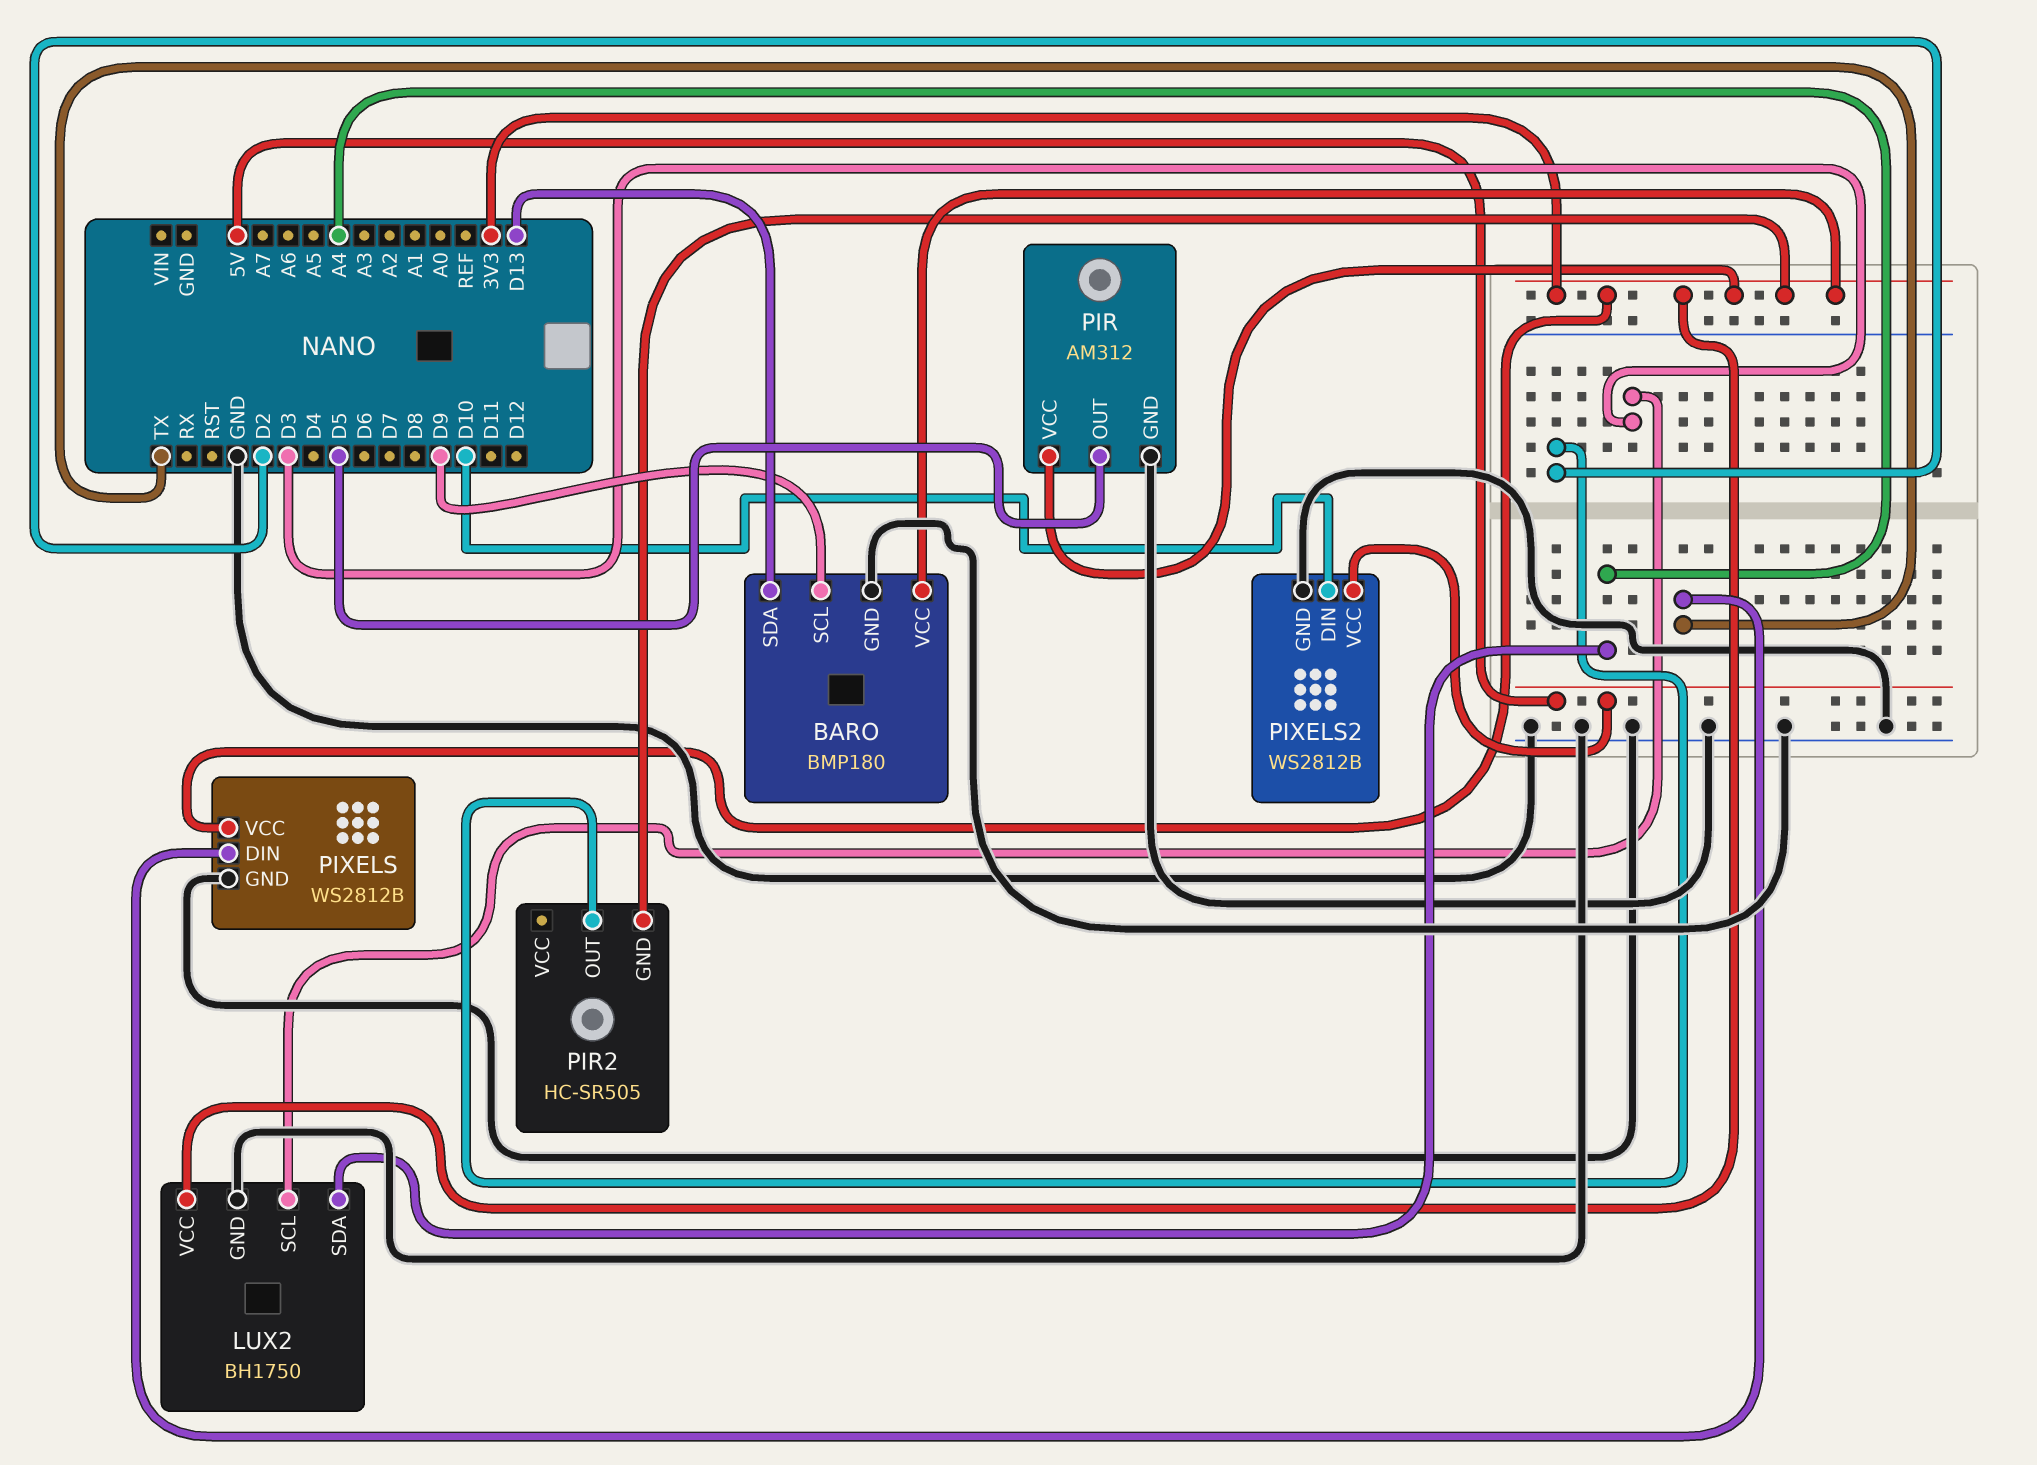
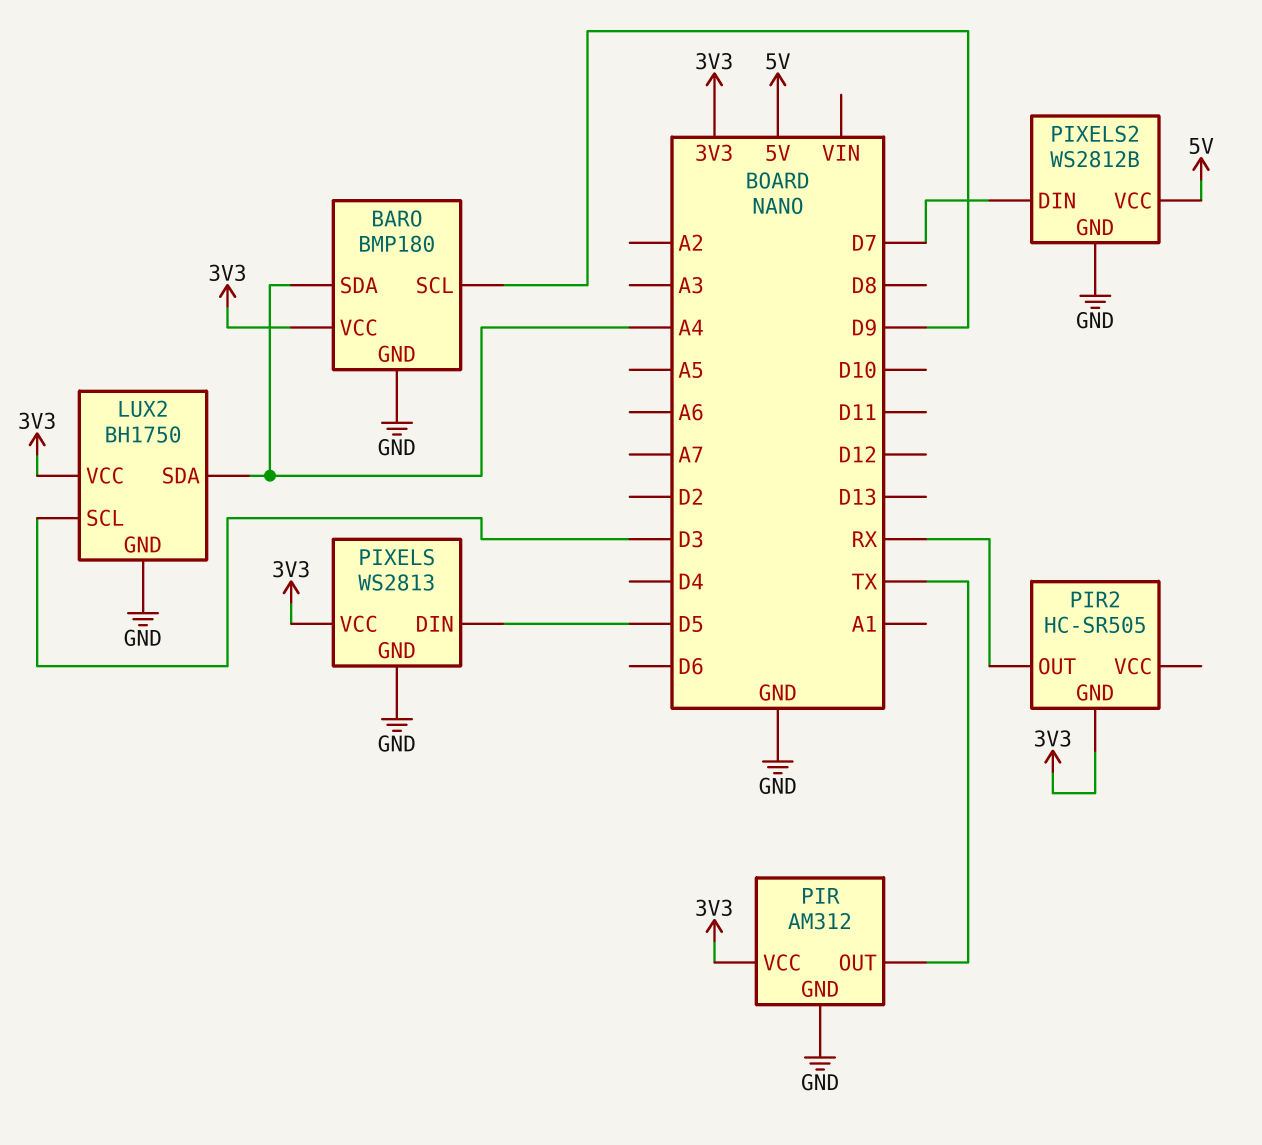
BARO pin SDA: D13 -> A4
PIR pin OUT: D5 -> TX
PIR2 pin OUT: D2 -> RX
PIXELS: WS2812B -> WS2813
PIXELS pin DIN: TX -> D5
PIXELS2 pin DIN: D10 -> D7

